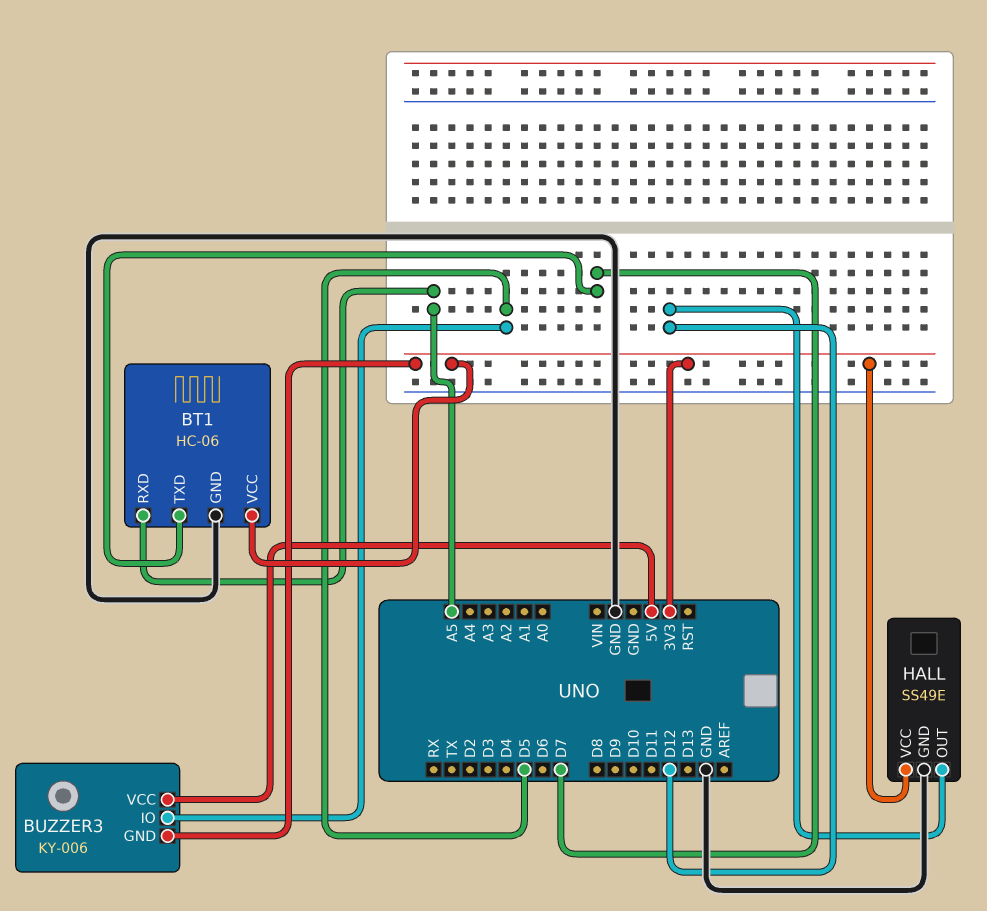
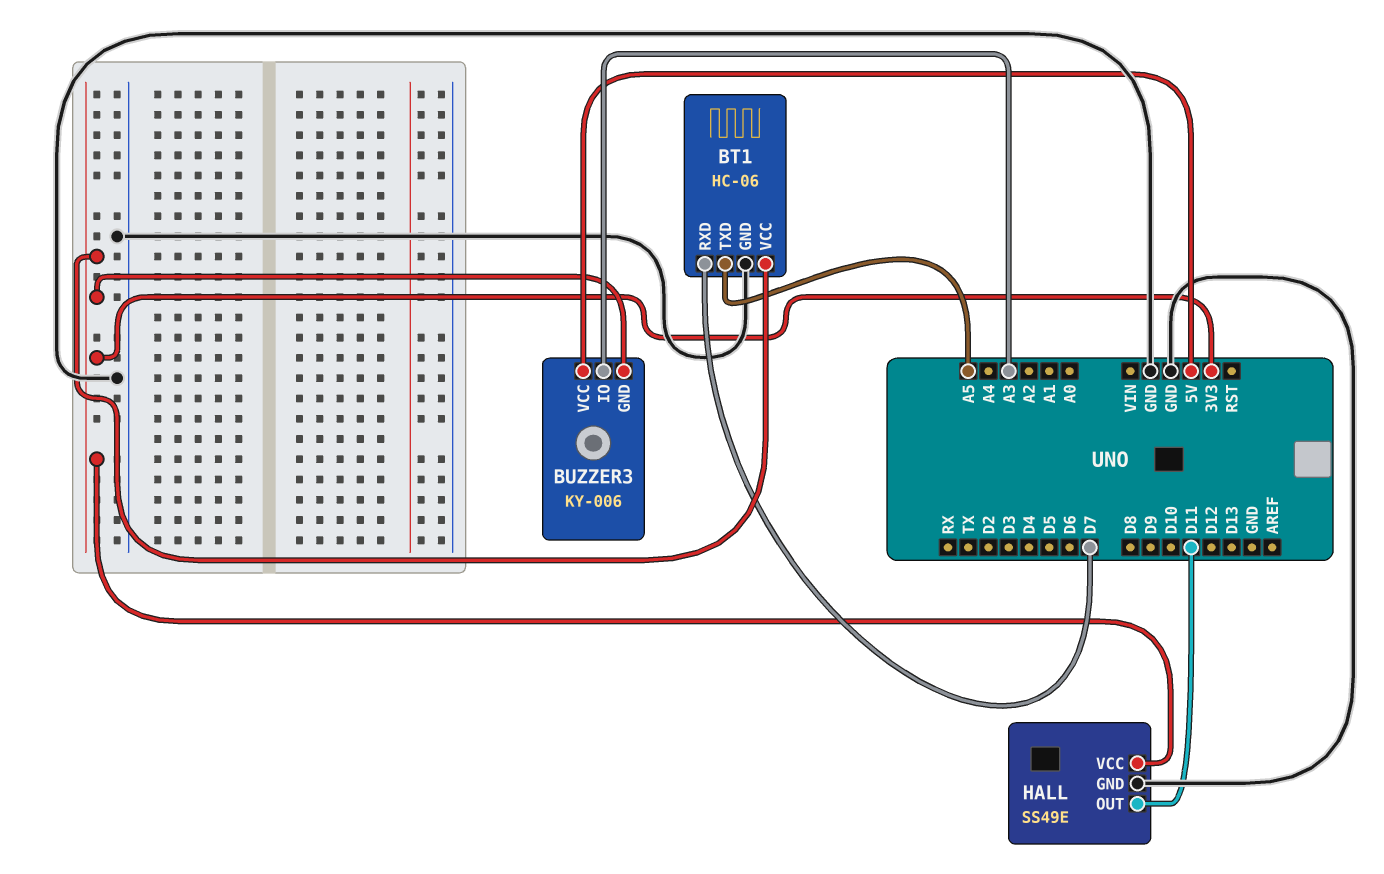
BT1 pin RXD: A5 -> D7
BT1 pin TXD: D7 -> A5
BUZZER3 pin IO: D5 -> A3
HALL pin OUT: D12 -> D11

